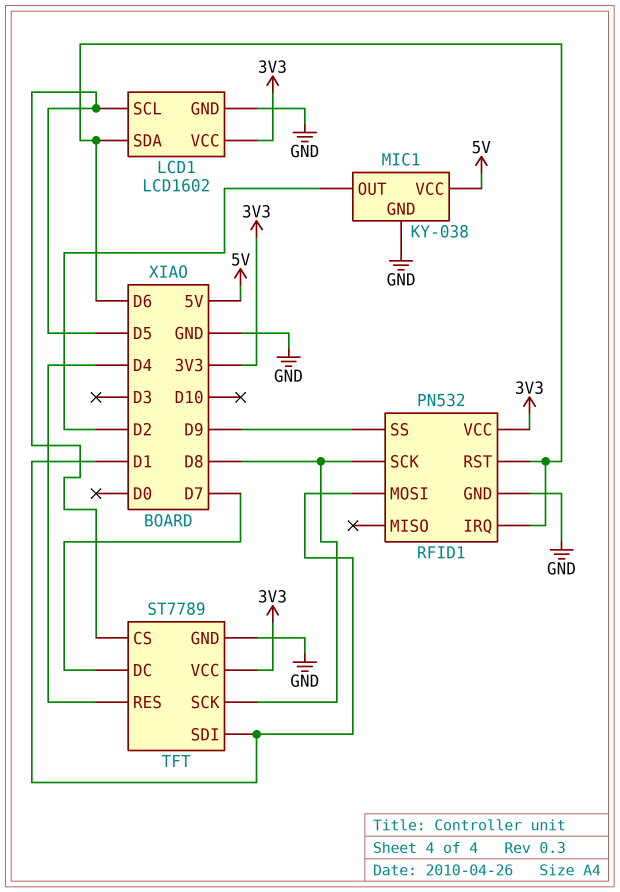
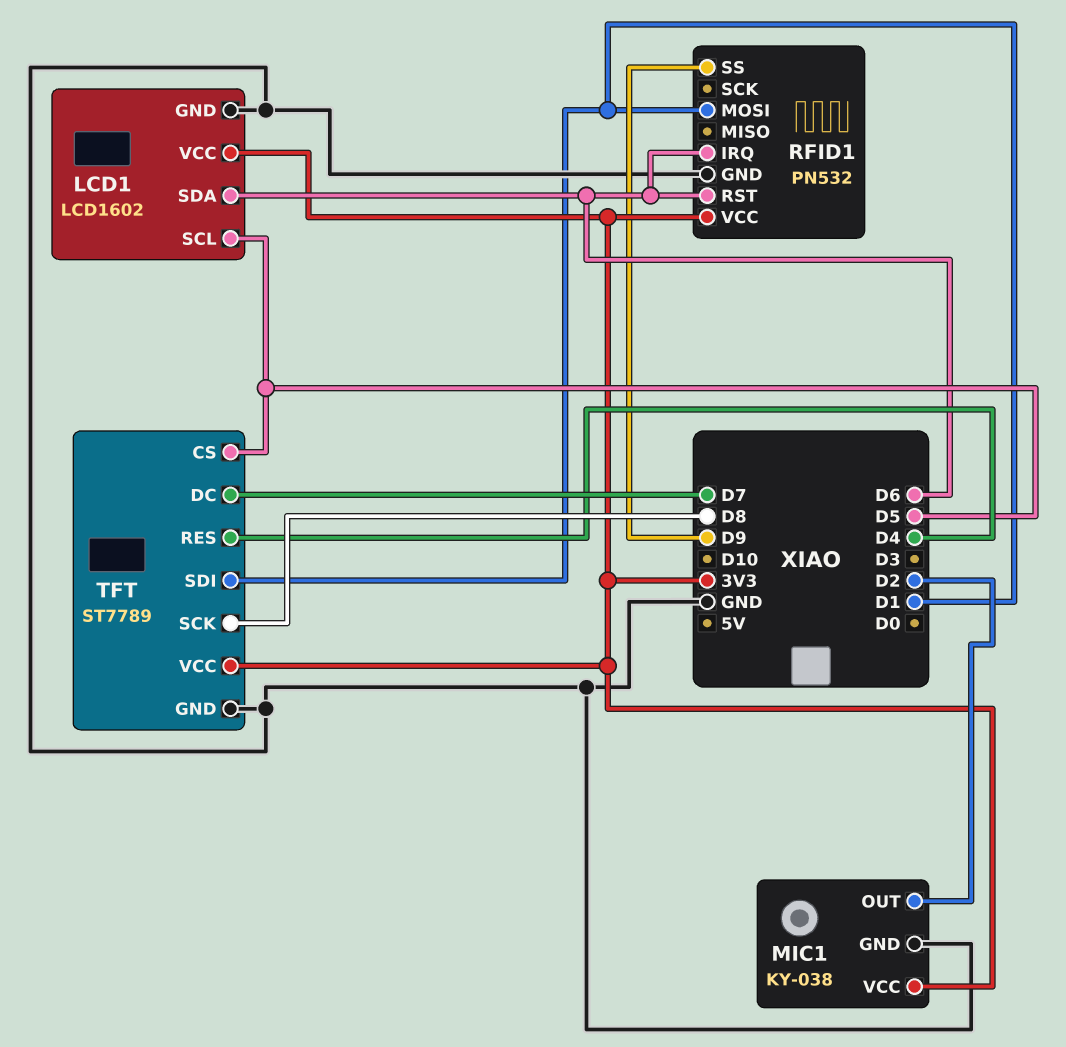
MIC1 pin VCC: 5V -> 3V3
RFID1 pin SCK: D8 -> none

